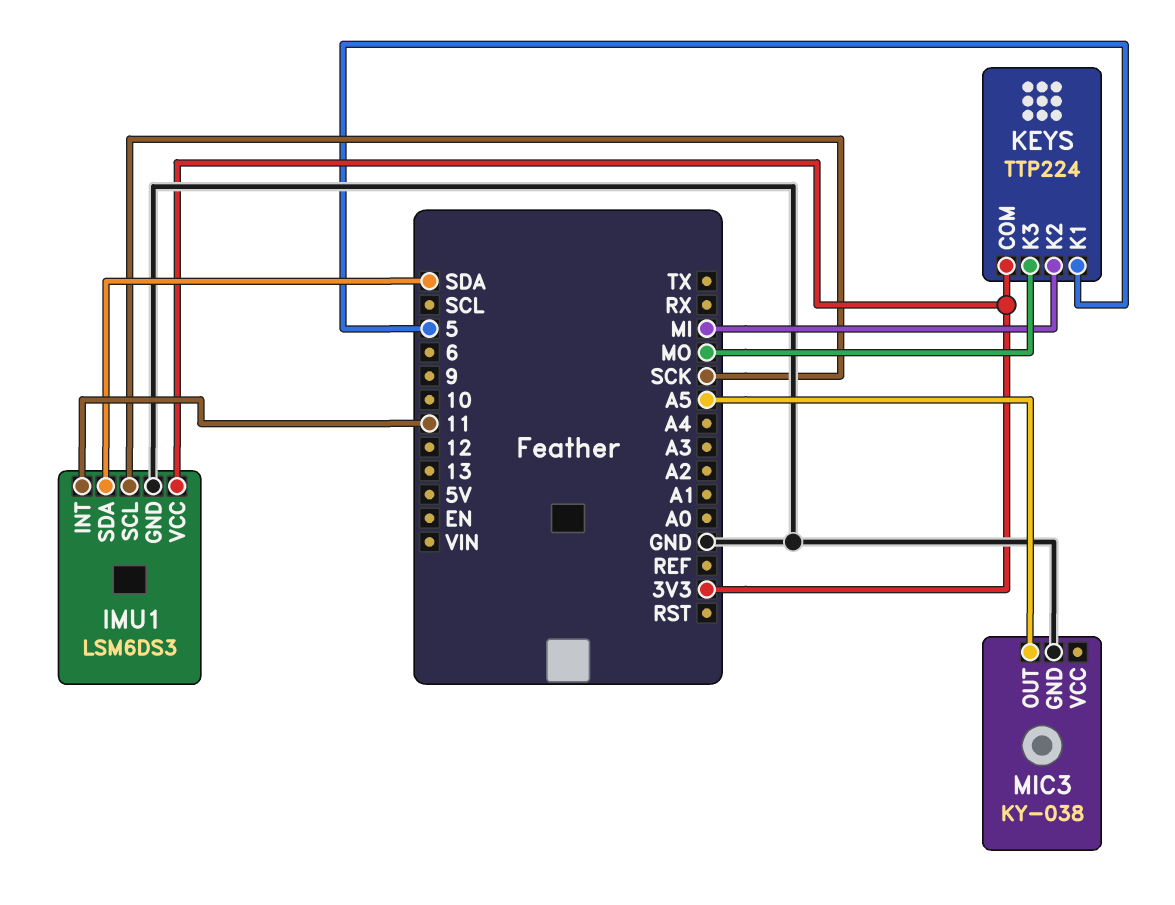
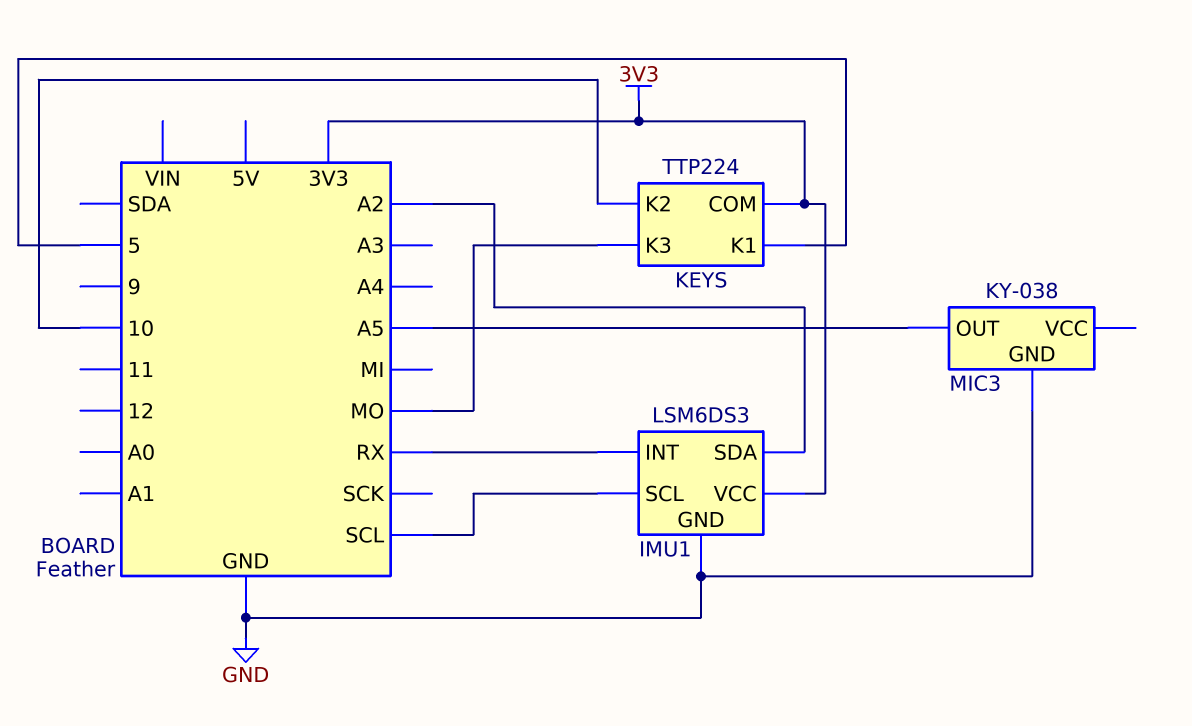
IMU1 pin INT: 11 -> RX
IMU1 pin SCL: SCK -> SCL
IMU1 pin SDA: SDA -> A2
KEYS pin K2: MI -> 10

